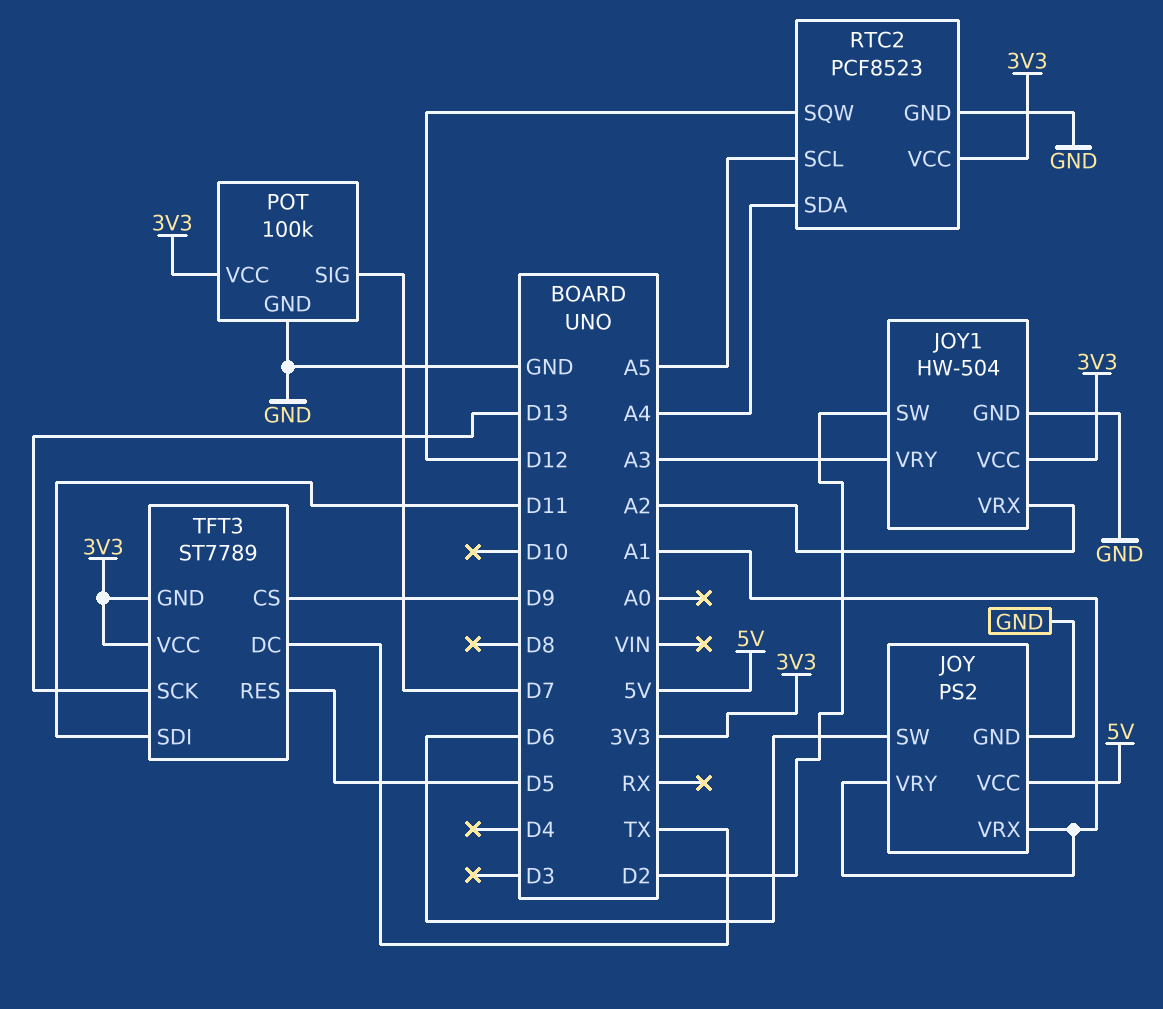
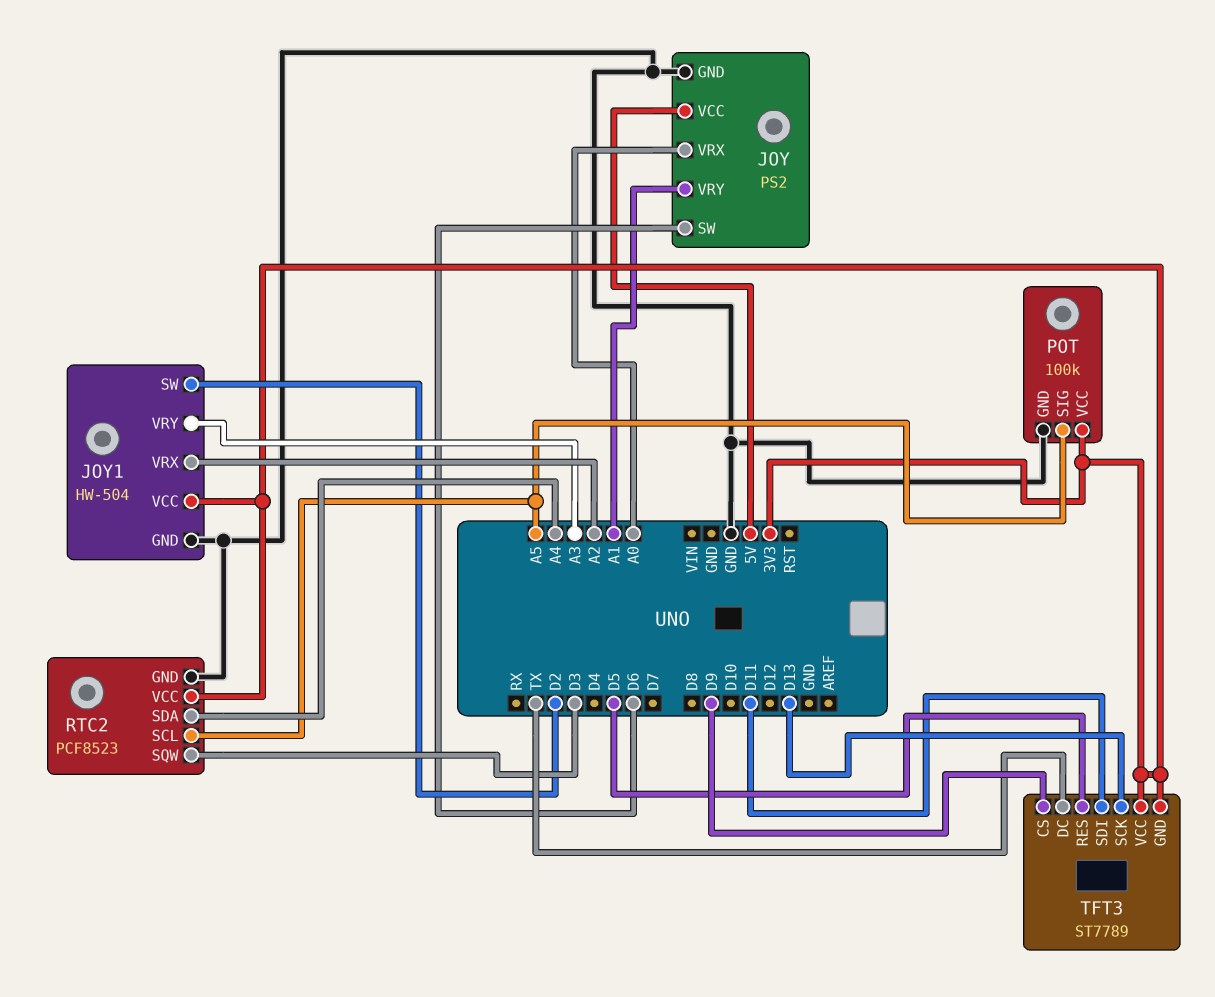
JOY pin VRX: A1 -> A0
POT pin SIG: D7 -> A5
RTC2 pin SQW: D12 -> D3

